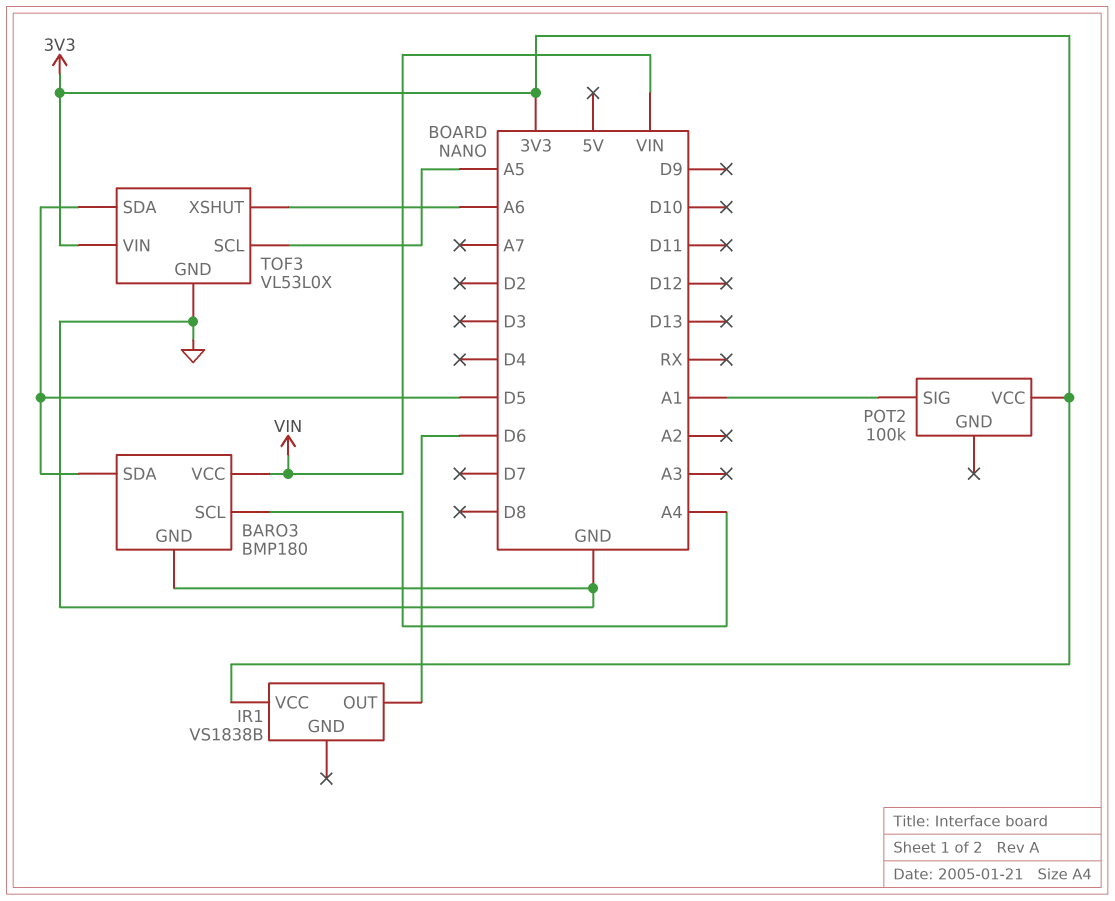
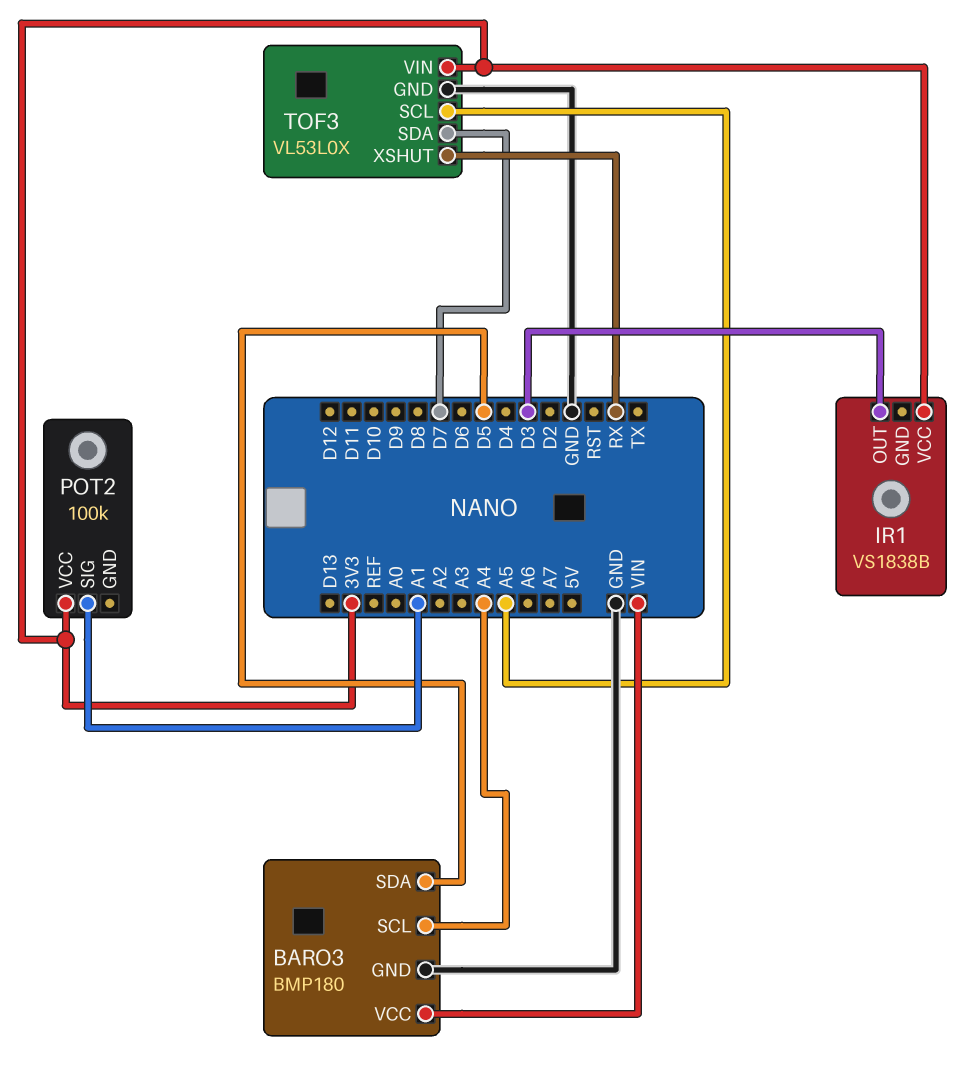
IR1 pin OUT: D6 -> D3
TOF3 pin SDA: D5 -> D7
TOF3 pin XSHUT: A6 -> RX

